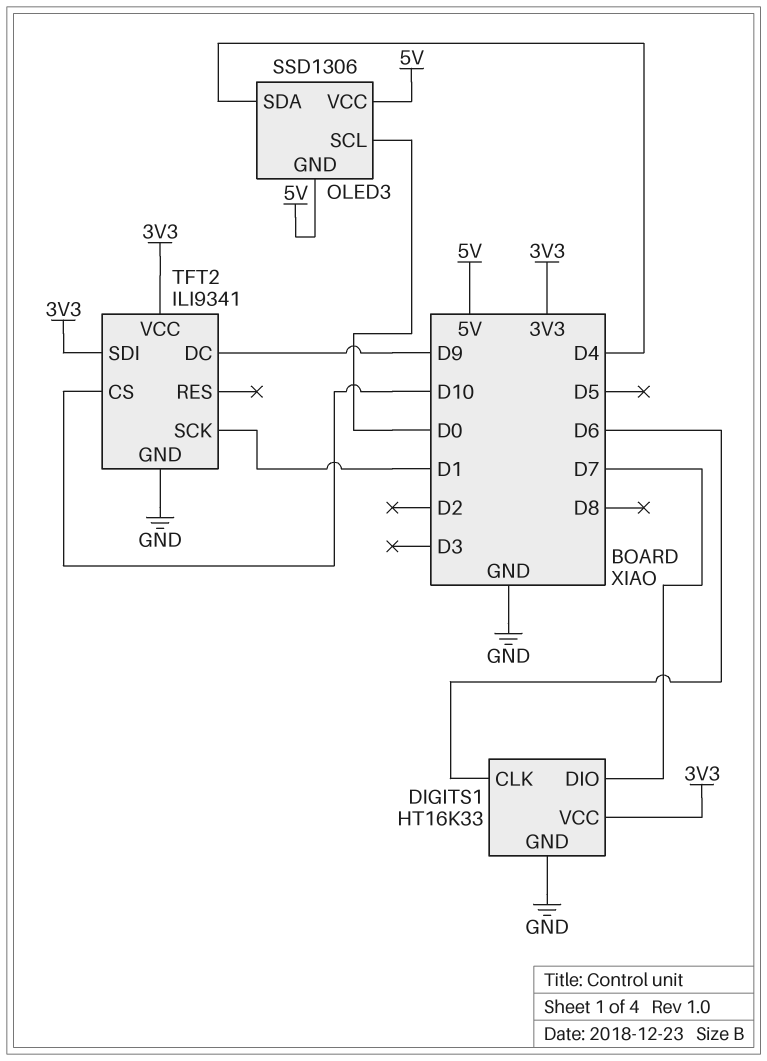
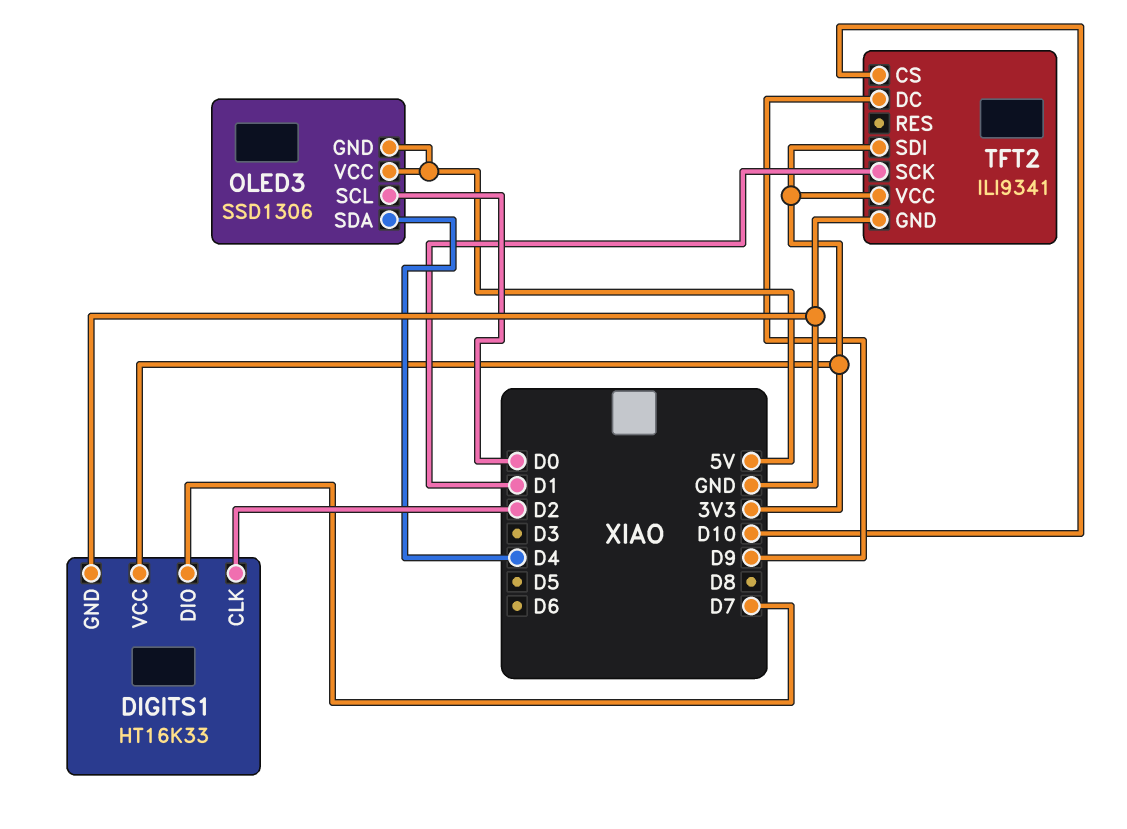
DIGITS1 pin CLK: D6 -> D2

